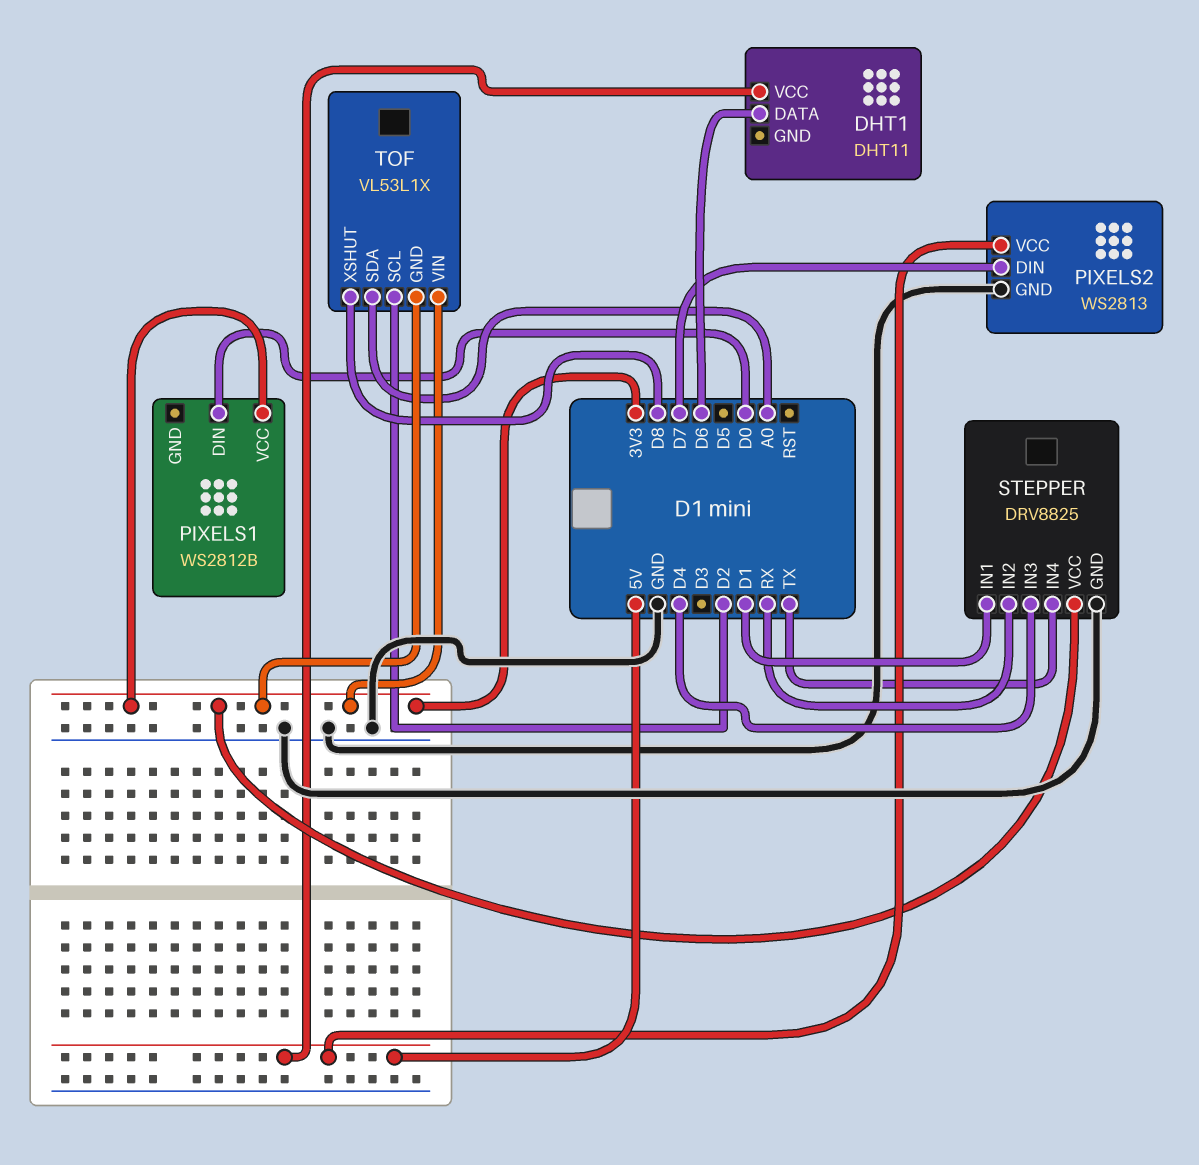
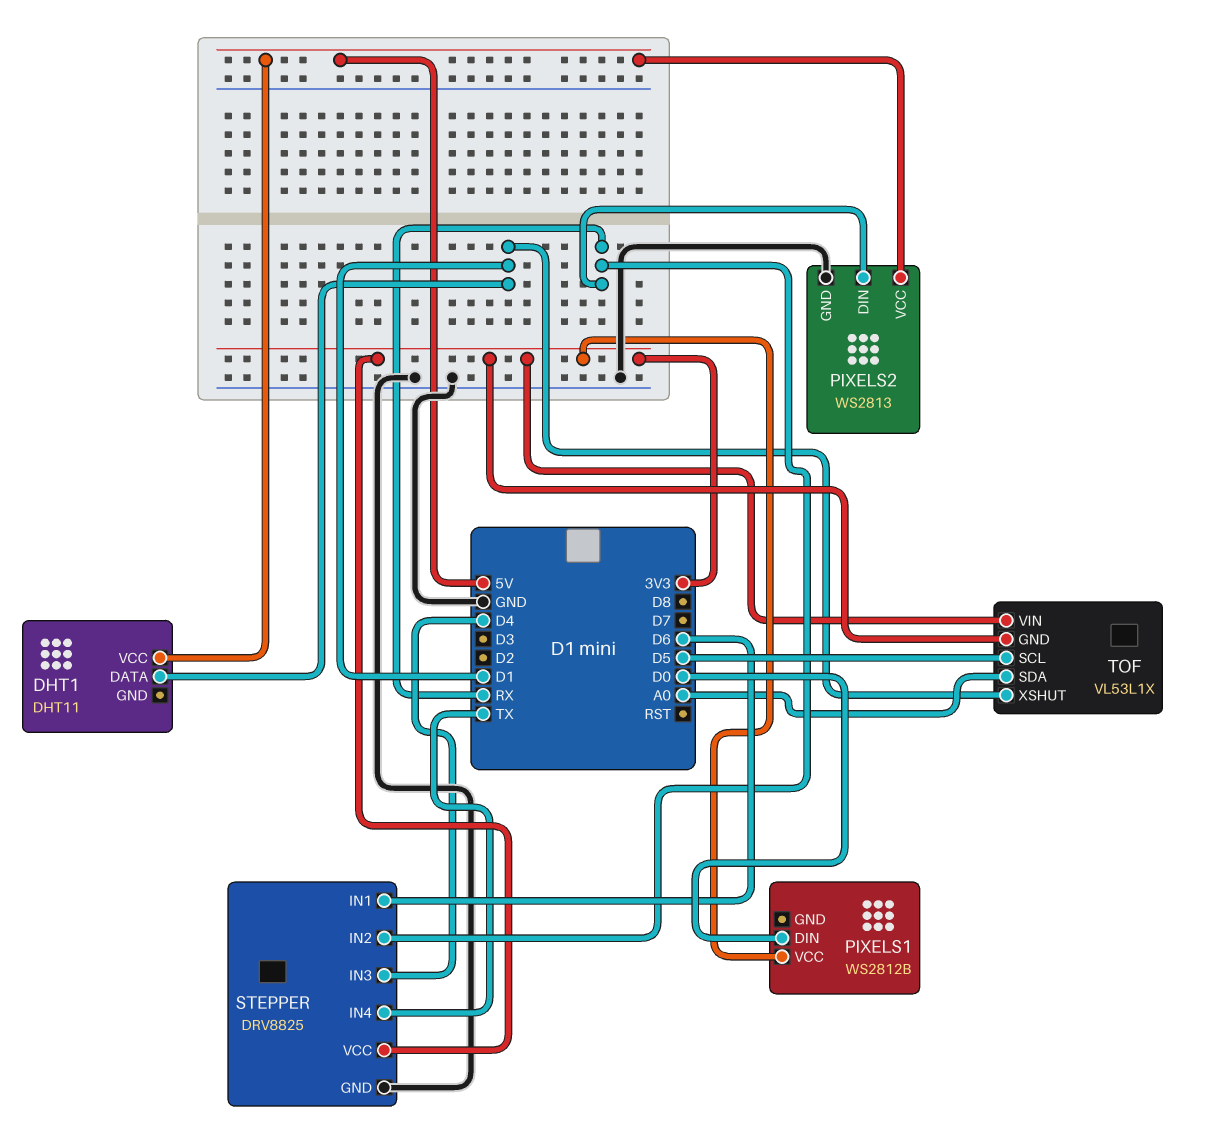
DHT1 pin DATA: D6 -> D1
PIXELS2 pin DIN: D7 -> RX
STEPPER pin IN1: D1 -> D6
TOF pin SCL: D2 -> D5
TOF pin XSHUT: D8 -> D1

